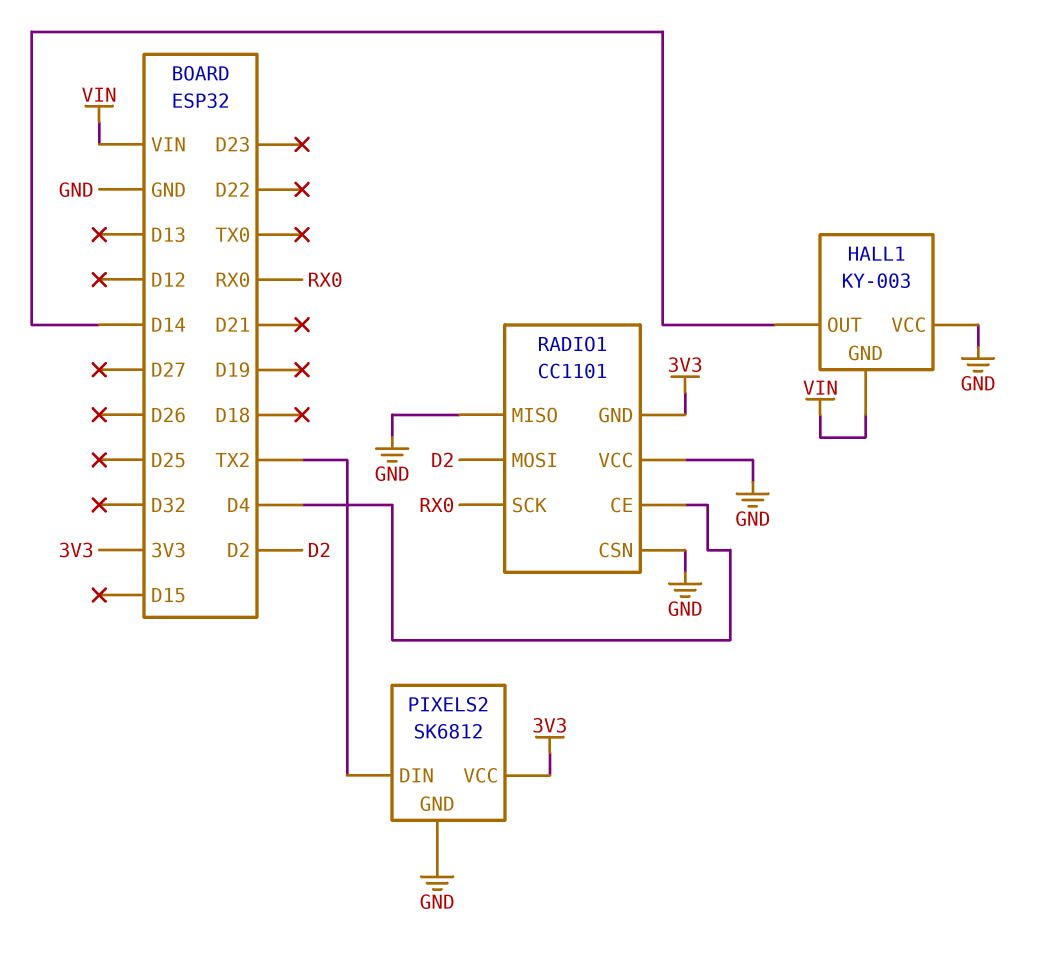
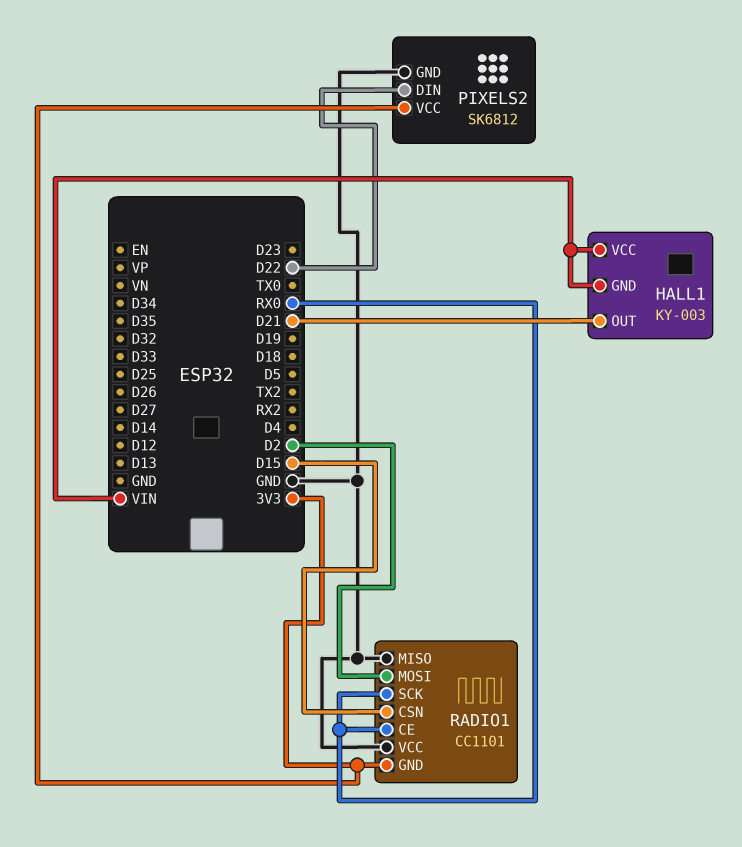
HALL1 pin OUT: D14 -> D21
HALL1 pin VCC: GND -> VIN
PIXELS2 pin DIN: TX2 -> D22
RADIO1 pin CE: D4 -> RX0
RADIO1 pin CSN: GND -> D15

